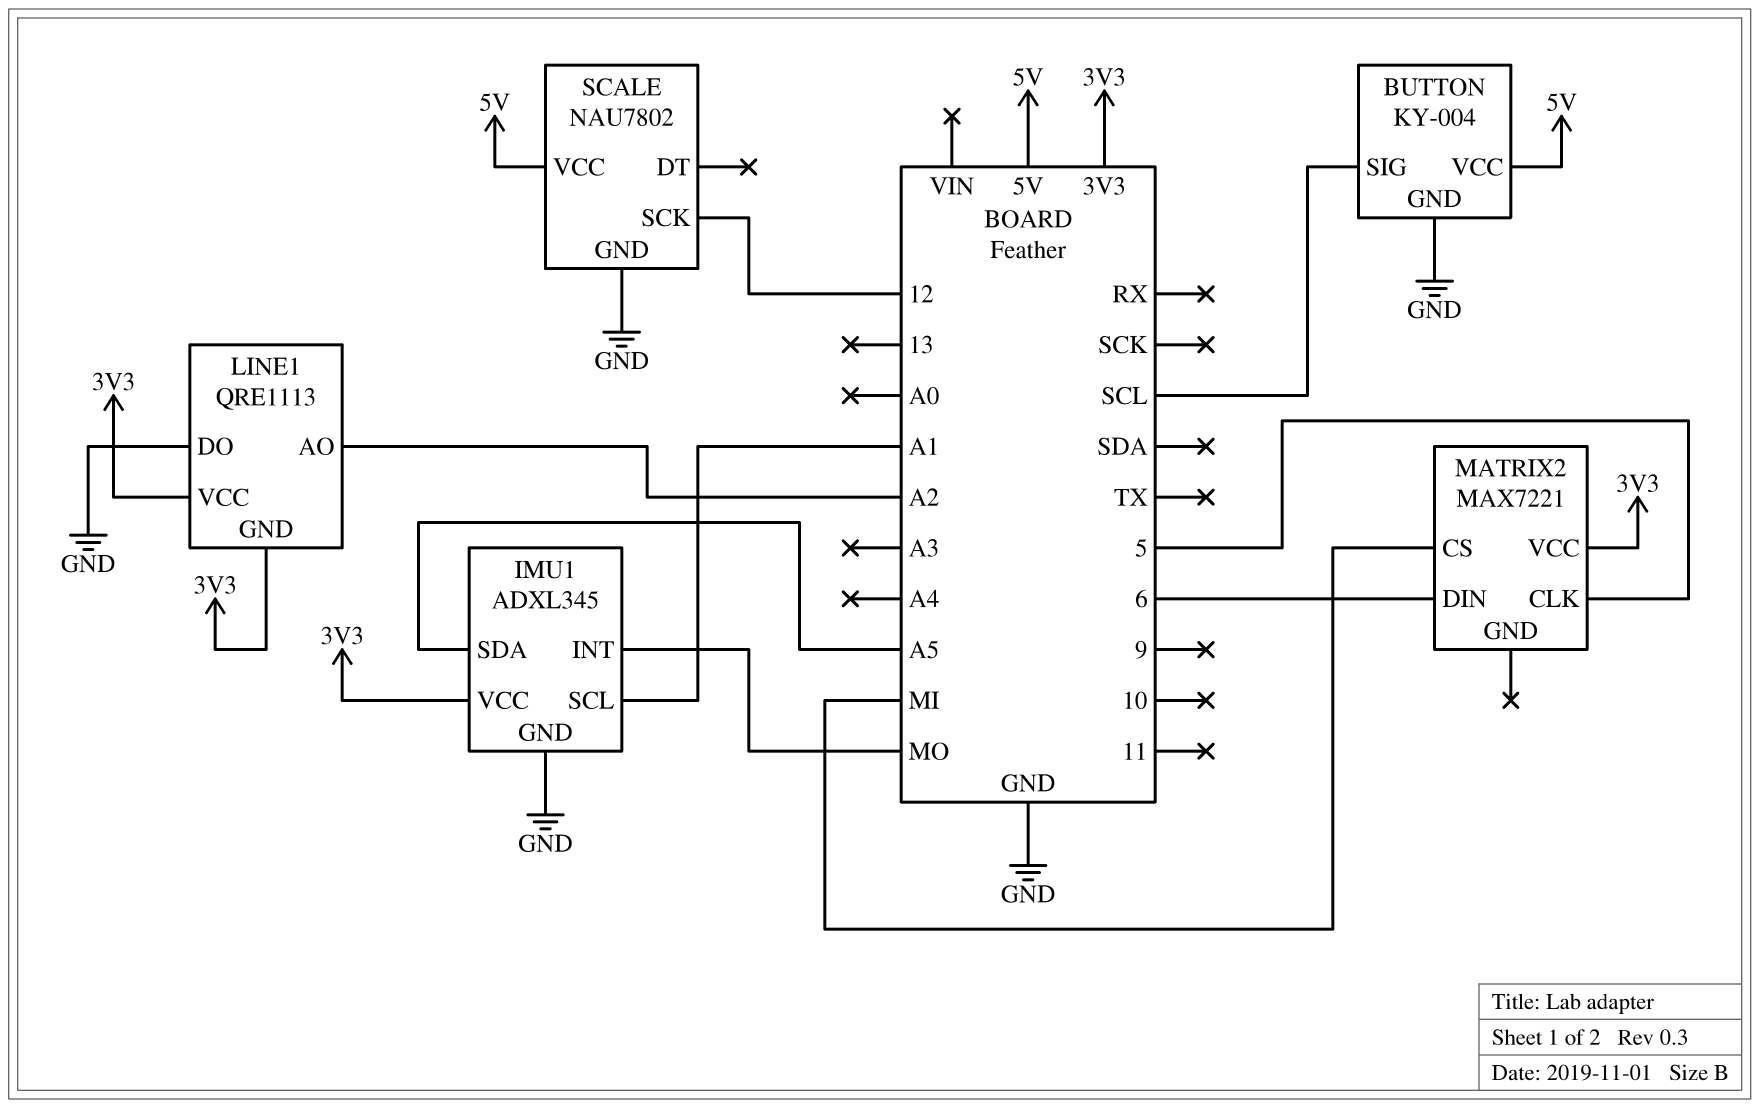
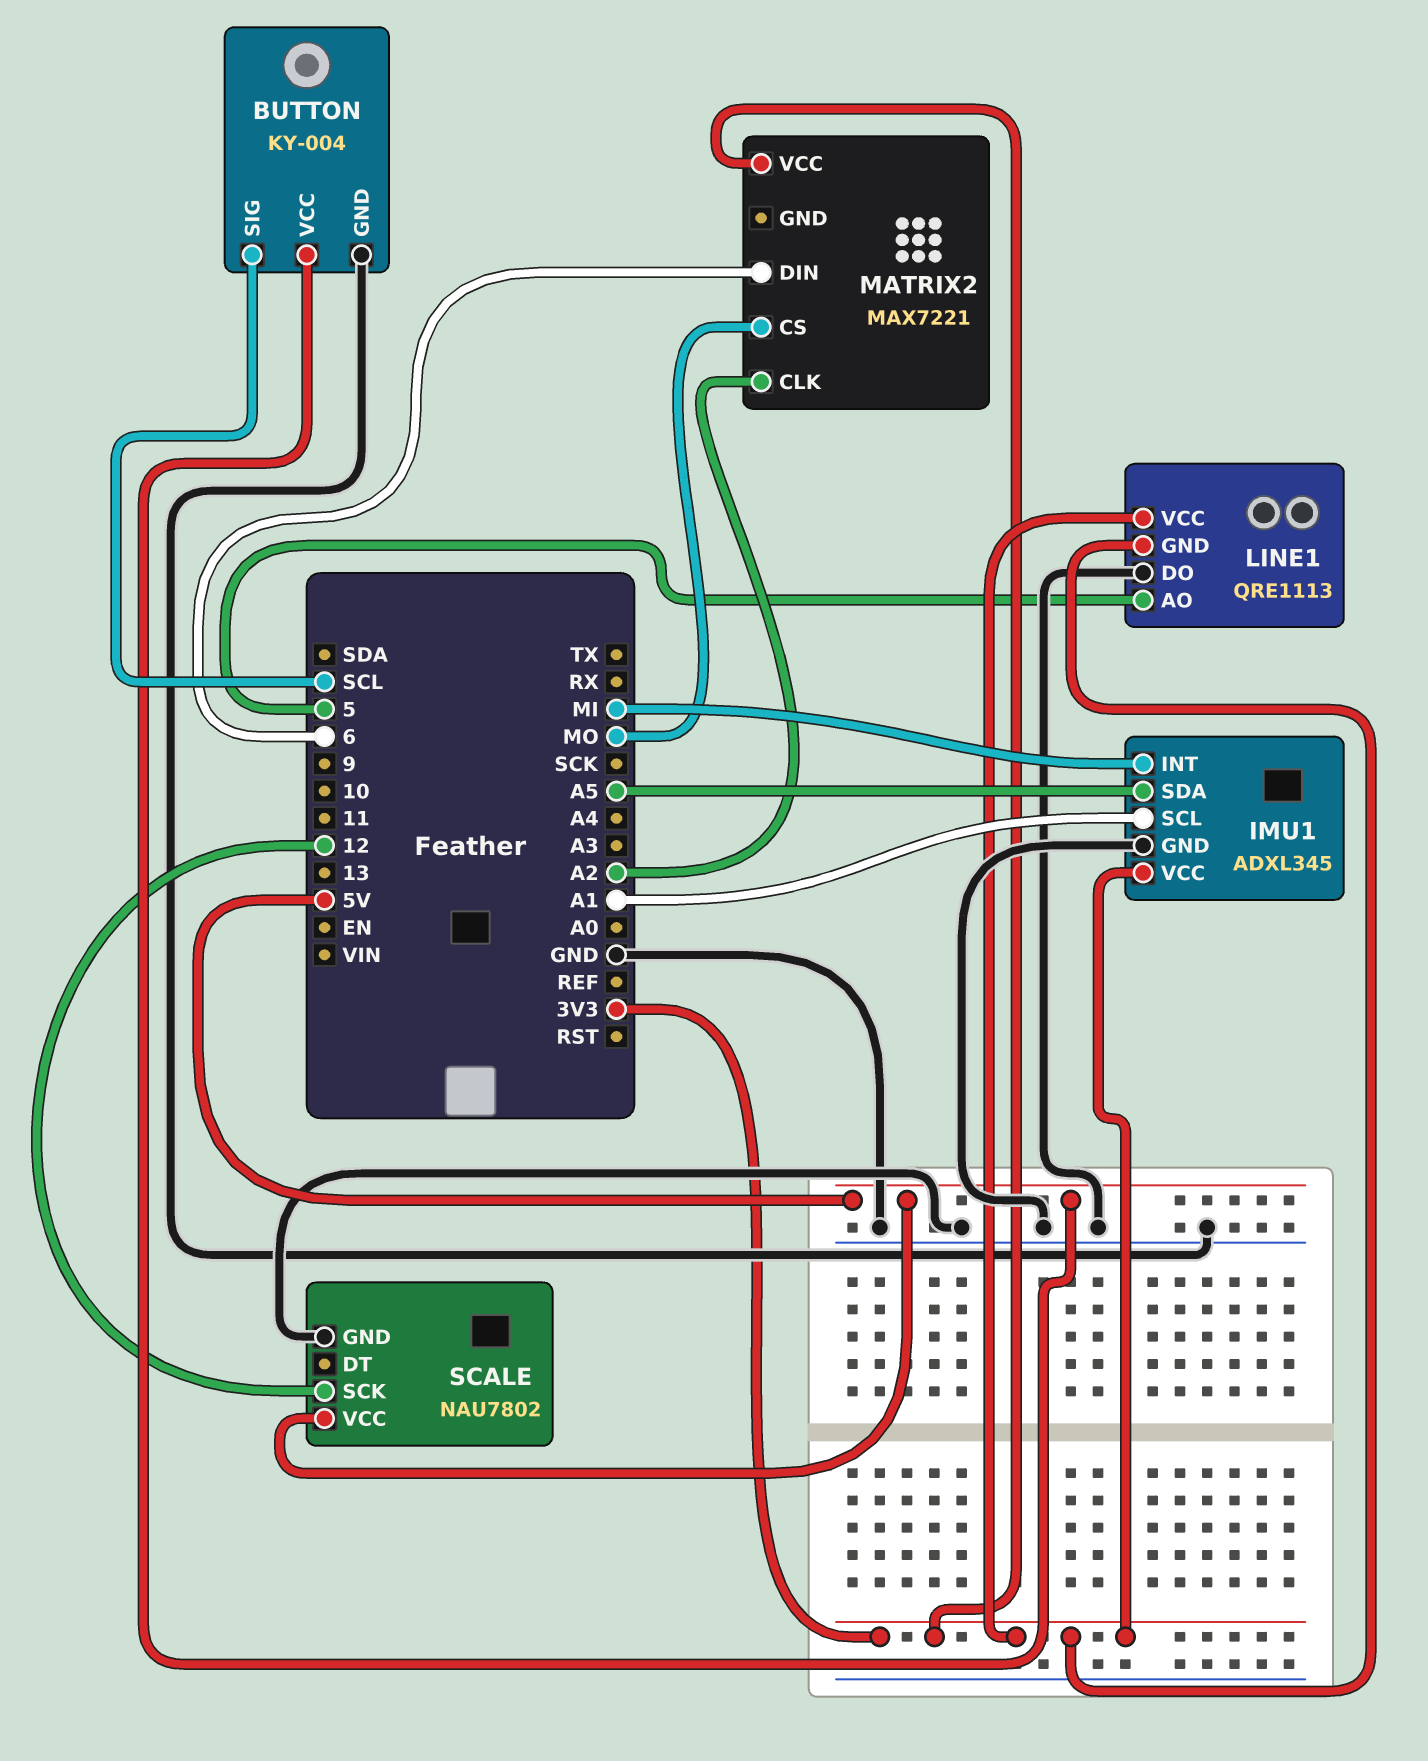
IMU1 pin INT: MO -> MI
LINE1 pin AO: A2 -> 5
MATRIX2 pin CLK: 5 -> A2
MATRIX2 pin CS: MI -> MO

